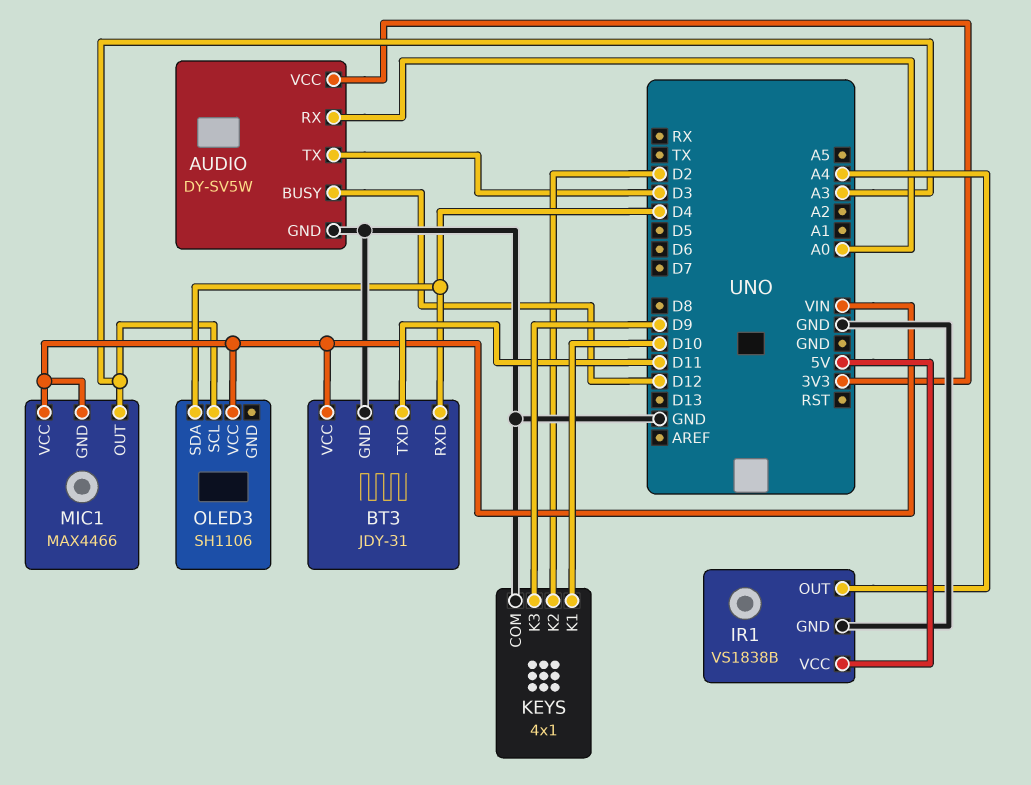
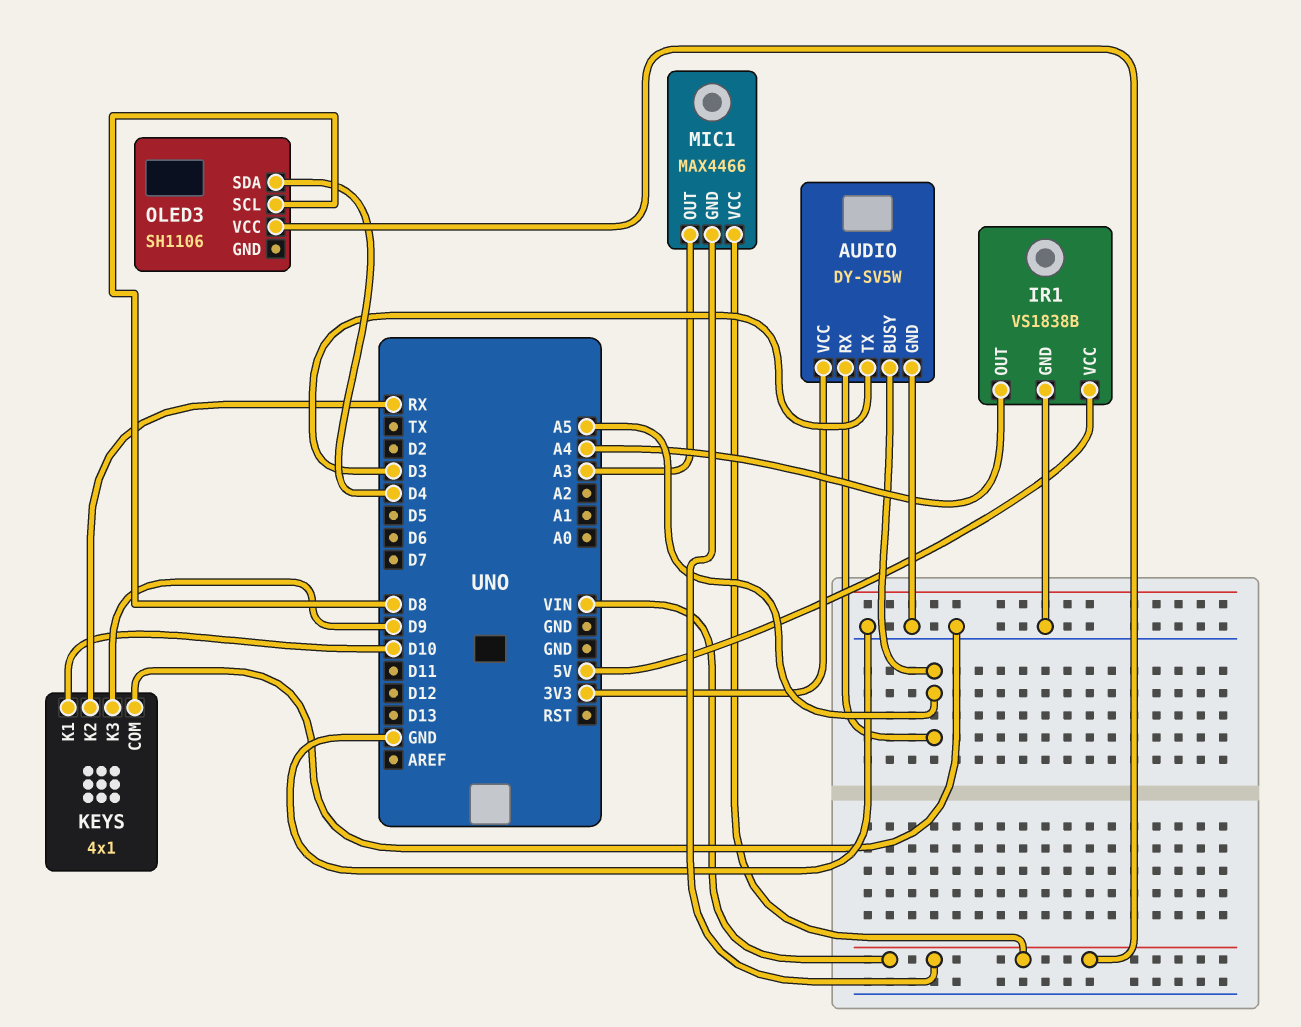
AUDIO pin BUSY: D12 -> A5
AUDIO pin RX: A0 -> A5
BT3: JDY-31 -> none
BT3 pin GND: GND -> none
BT3 pin RXD: D4 -> none
BT3 pin TXD: D11 -> none
BT3 pin VCC: VIN -> none
KEYS pin K2: D2 -> RX
OLED3 pin SCL: A3 -> D8

